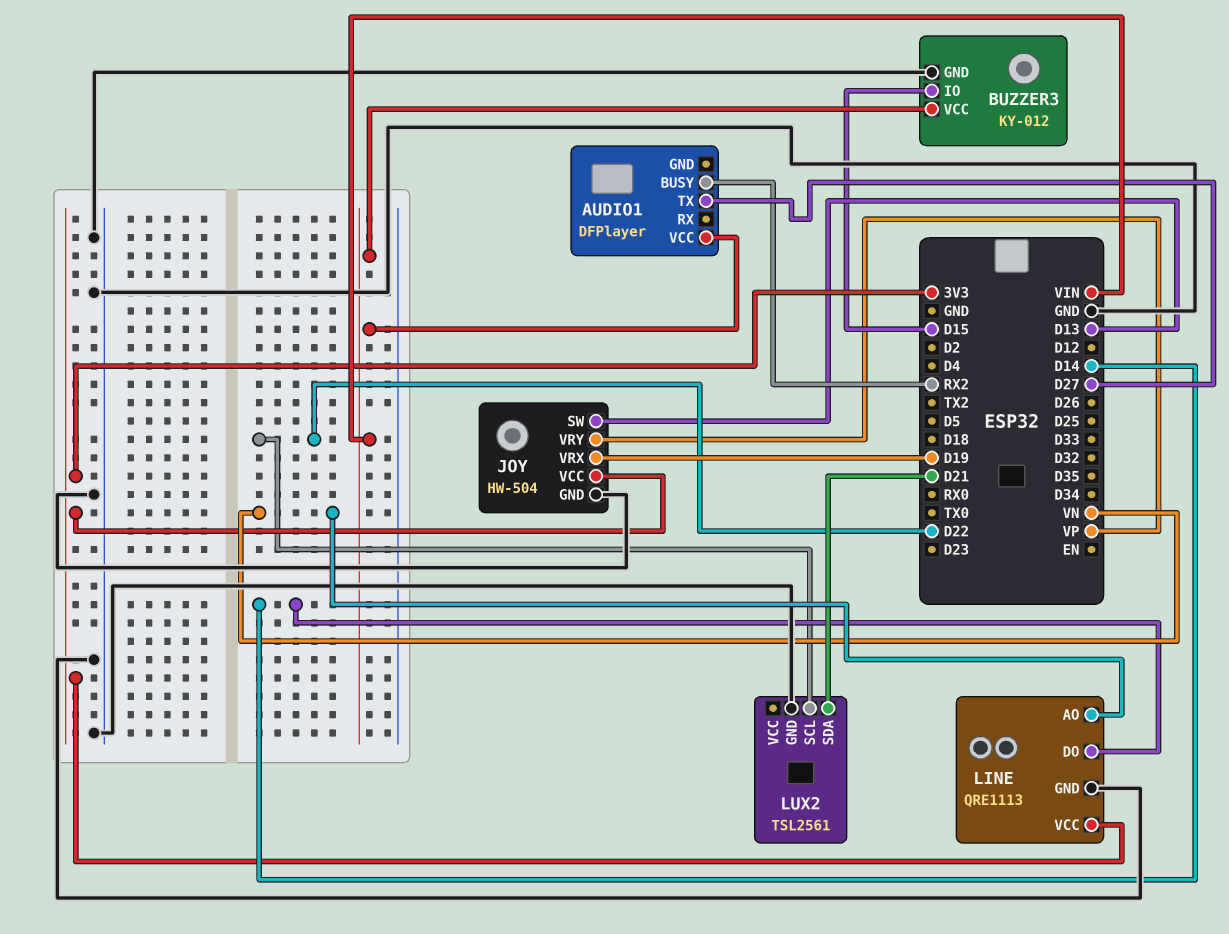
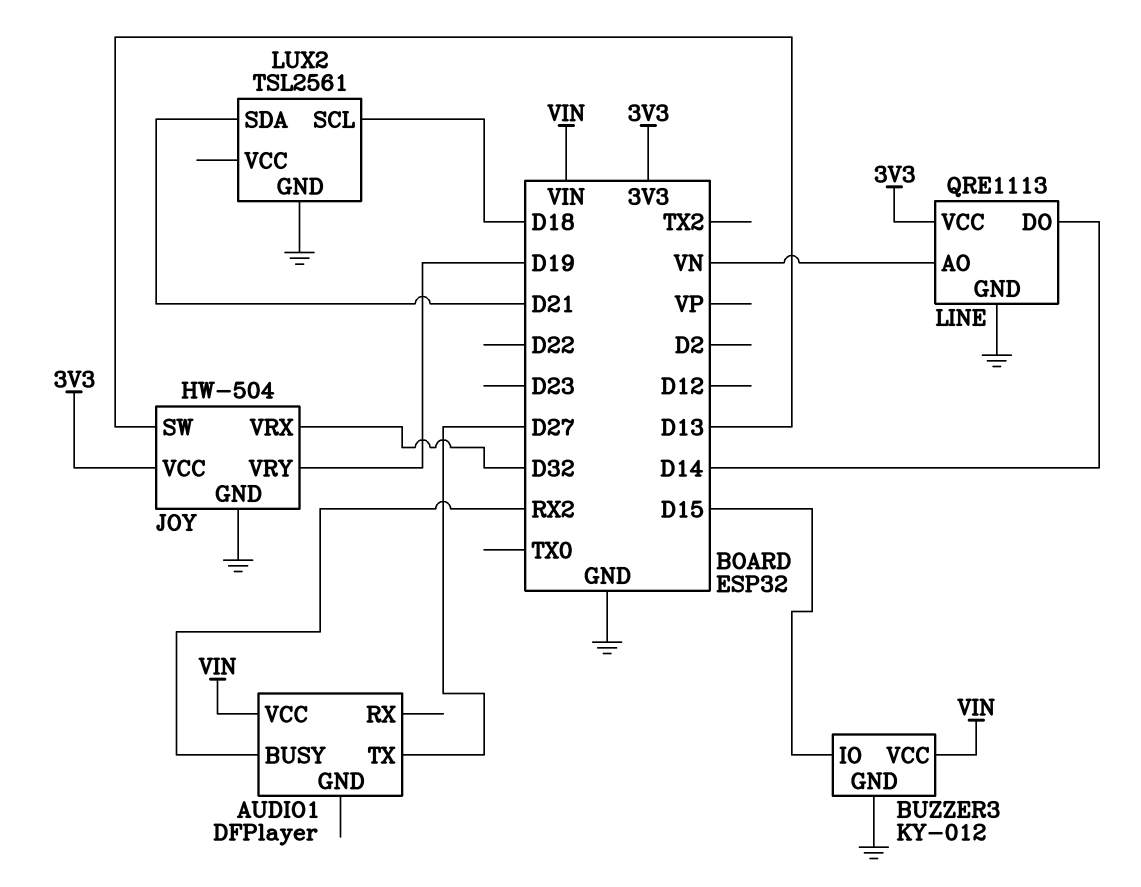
JOY pin VRX: D19 -> D32
JOY pin VRY: VP -> D19
LUX2 pin SCL: D22 -> D18

